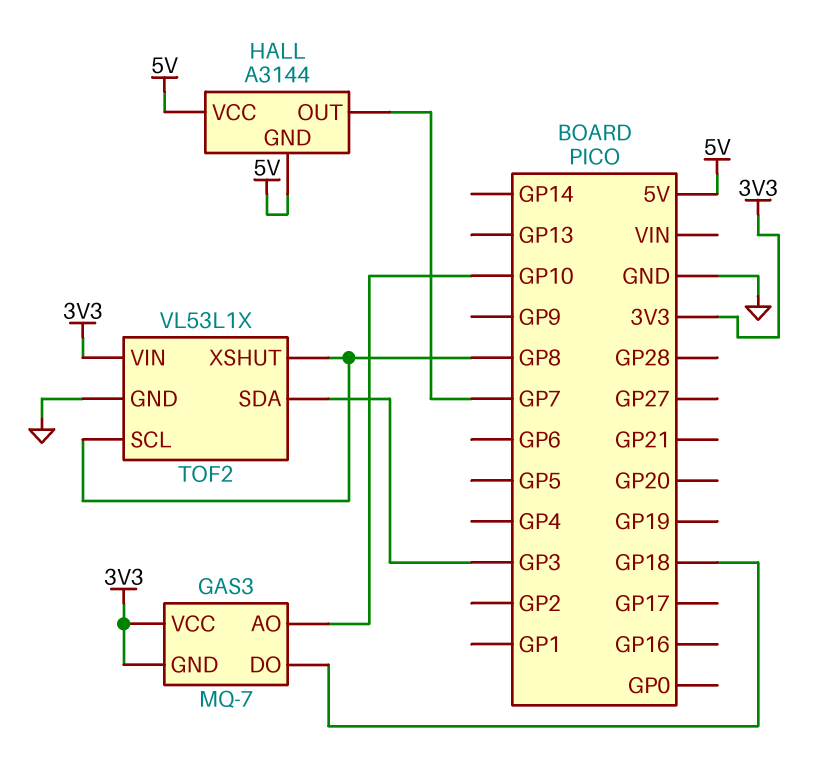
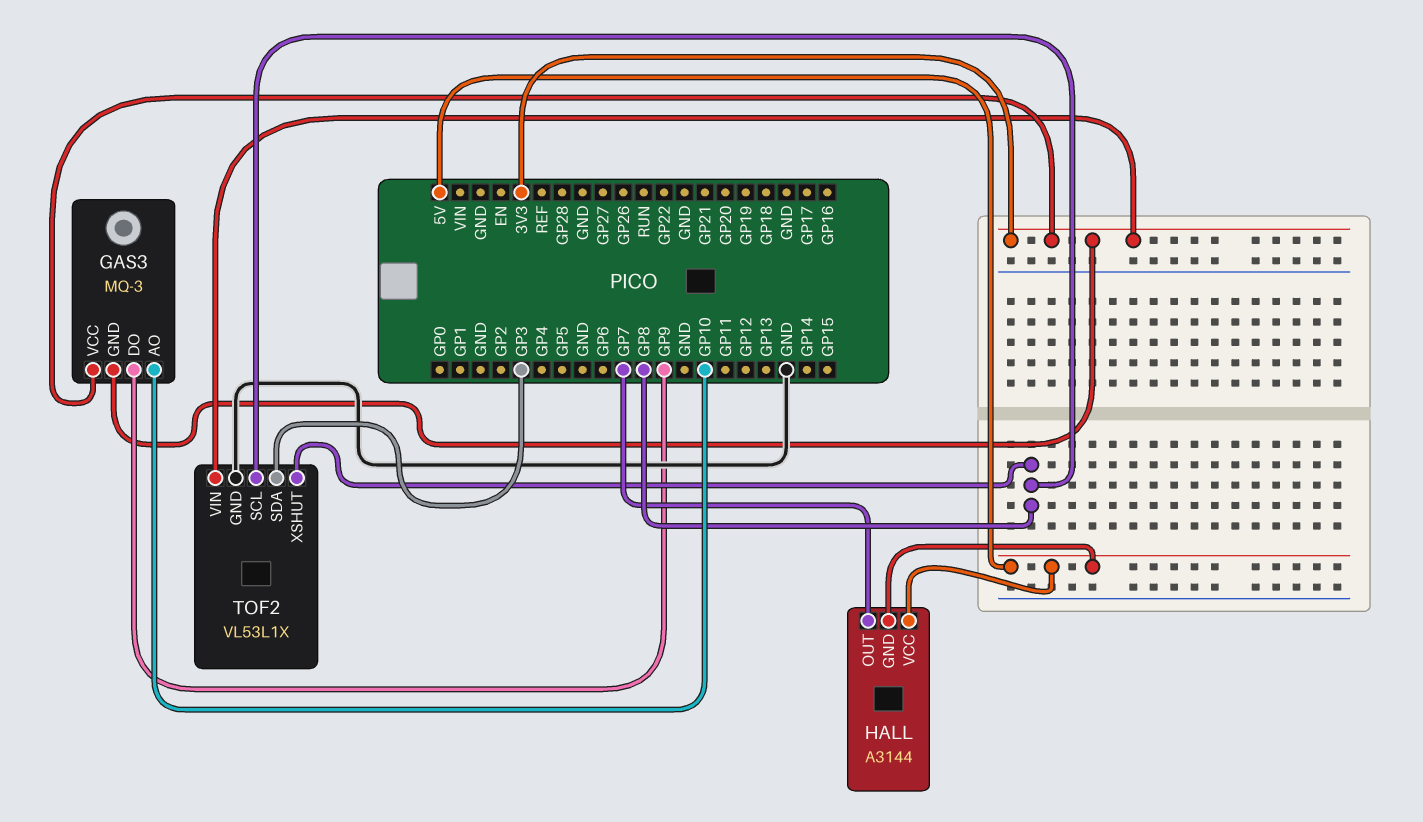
GAS3: MQ-7 -> MQ-3
GAS3 pin DO: GP18 -> GP9

